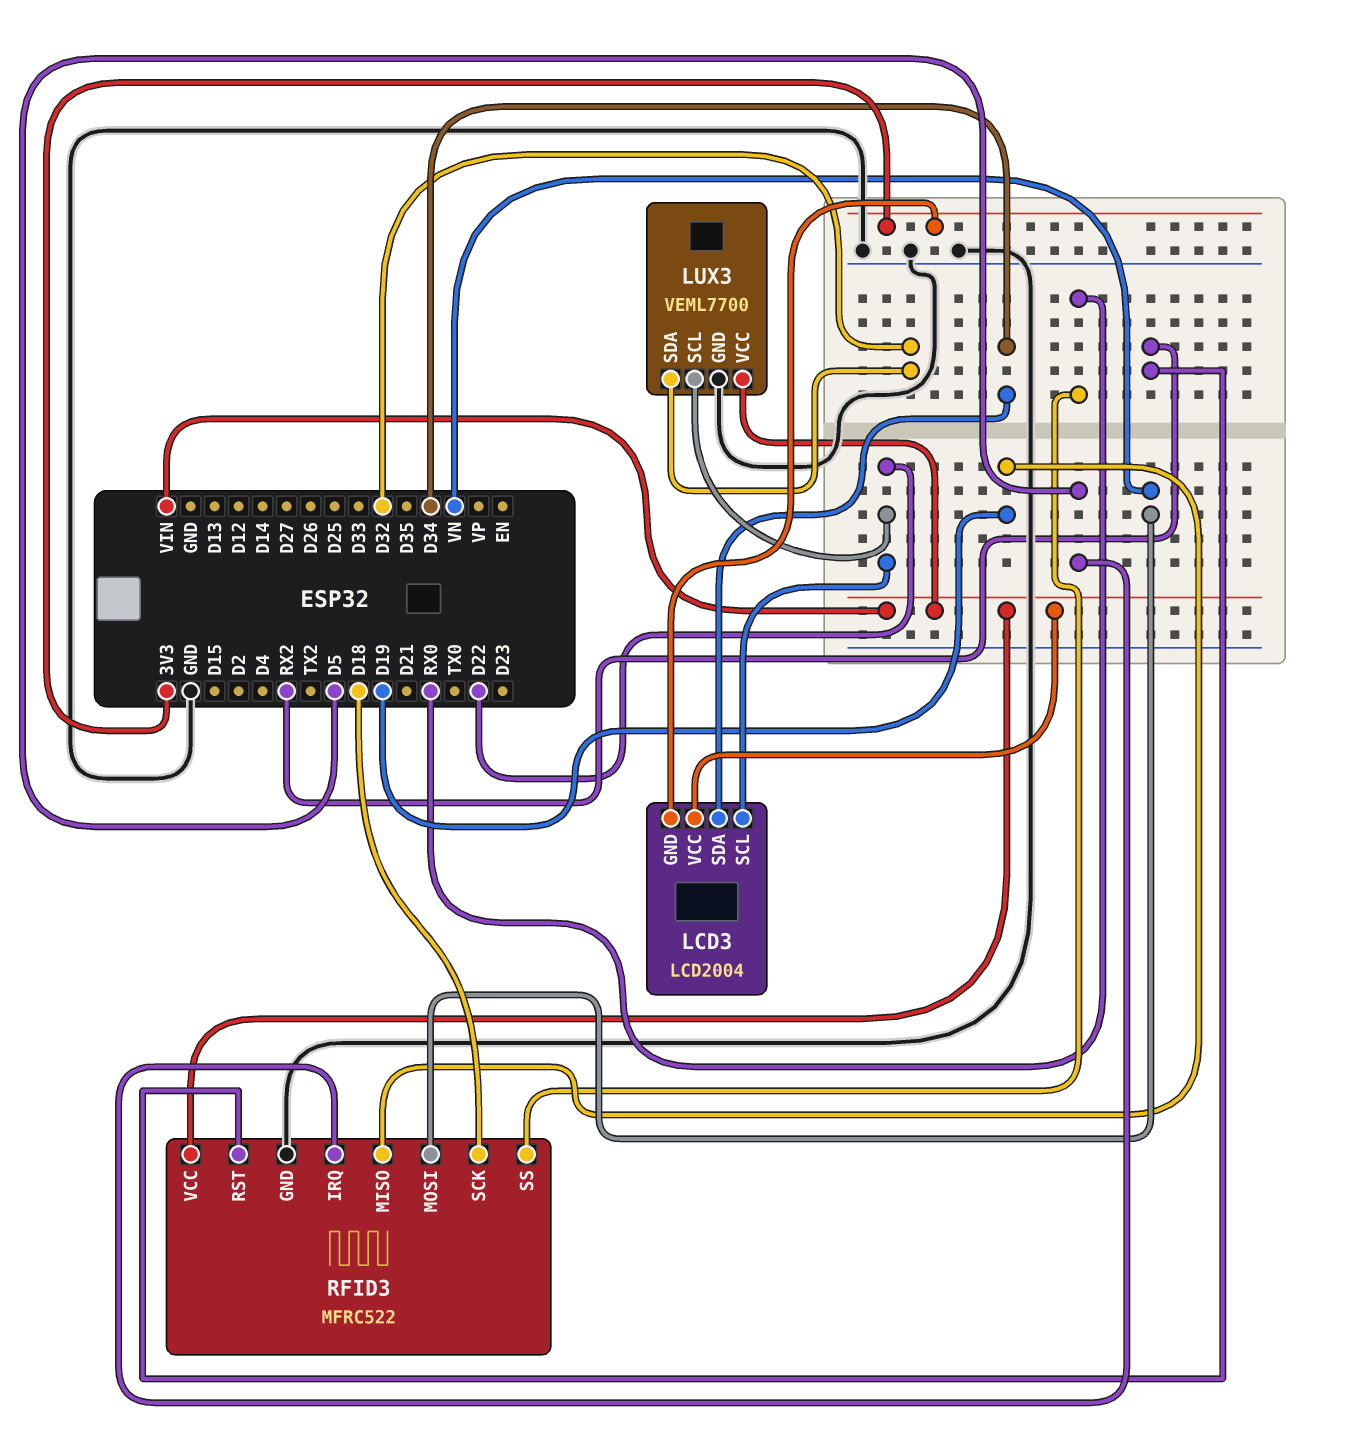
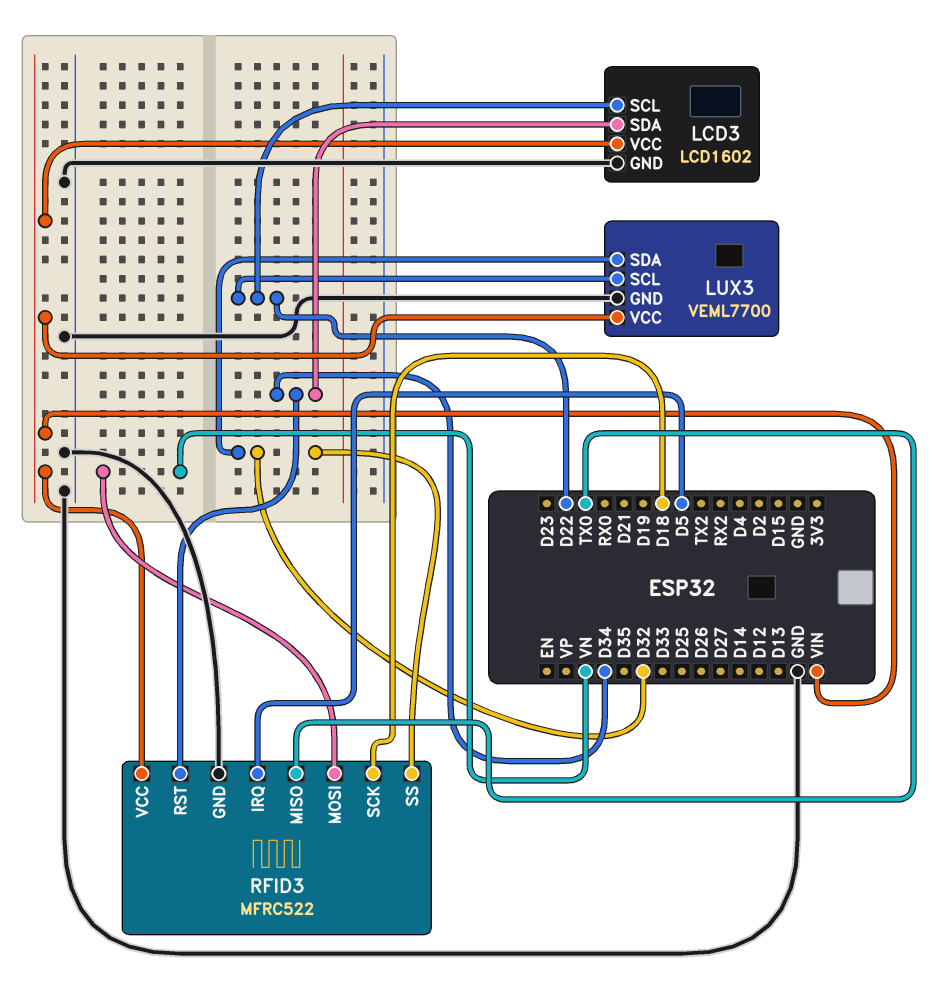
LCD3: LCD2004 -> LCD1602
LCD3 pin GND: 3V3 -> GND
RFID3 pin MISO: D19 -> TX0
RFID3 pin RST: RX2 -> D34
RFID3 pin SS: RX0 -> D32

